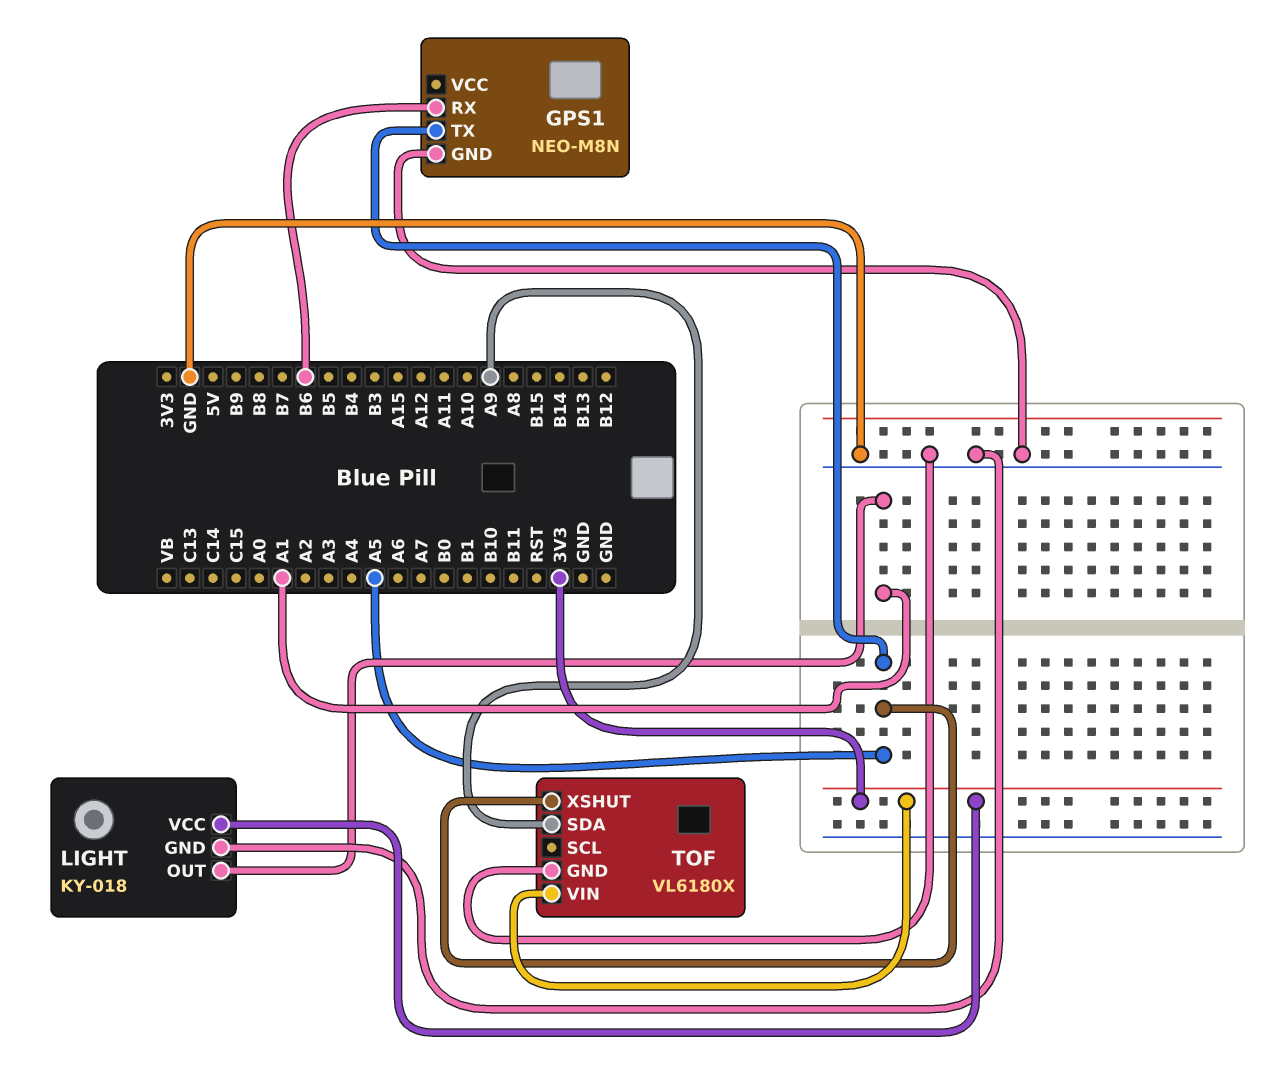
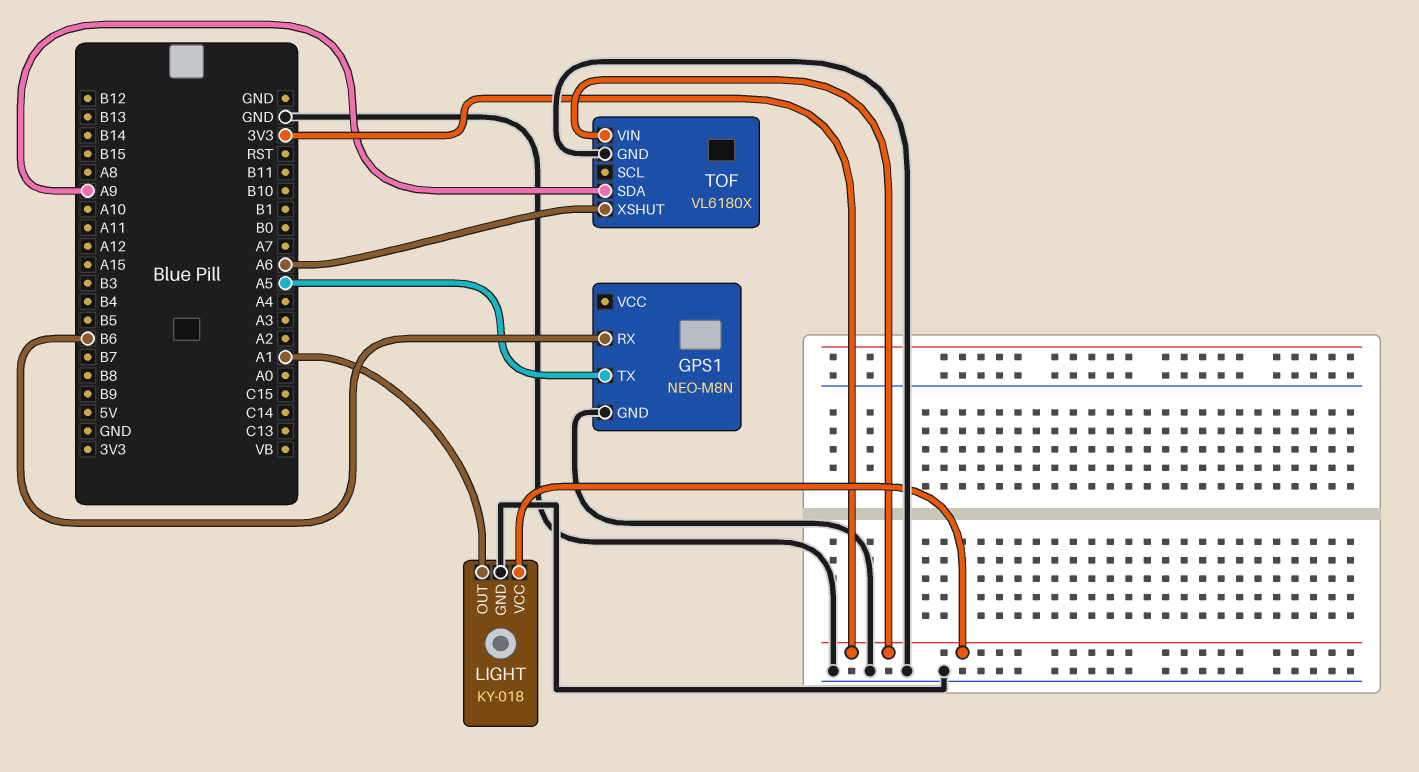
TOF pin XSHUT: A5 -> A6

